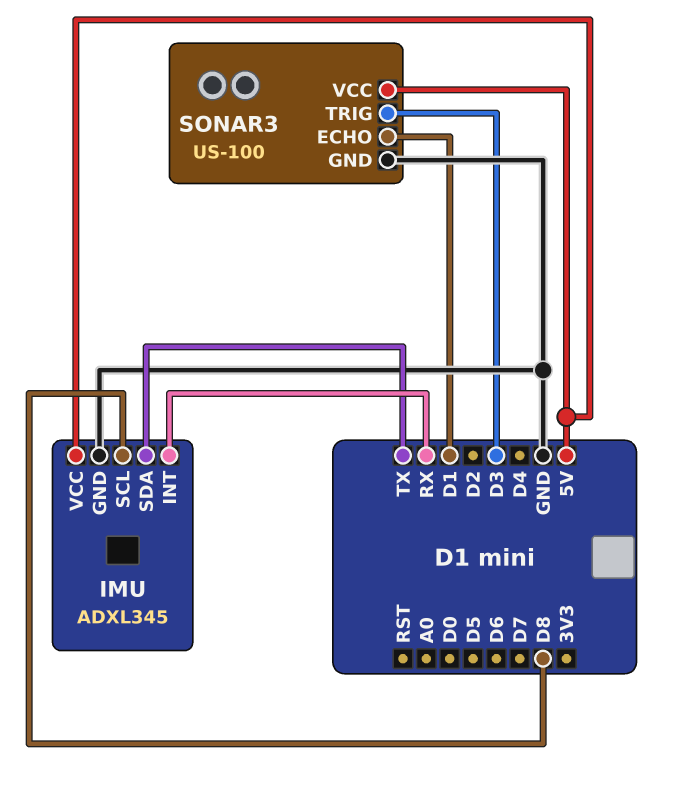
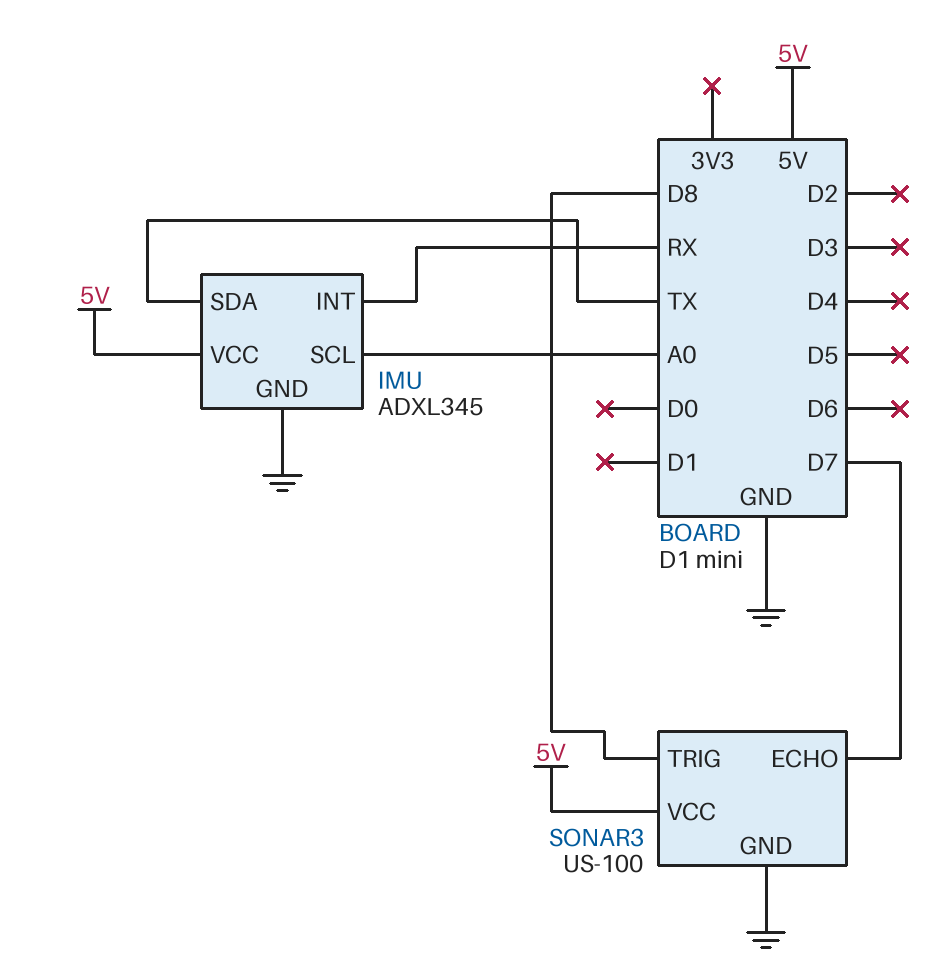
IMU pin SCL: D8 -> A0
SONAR3 pin ECHO: D1 -> D7
SONAR3 pin TRIG: D3 -> D8

